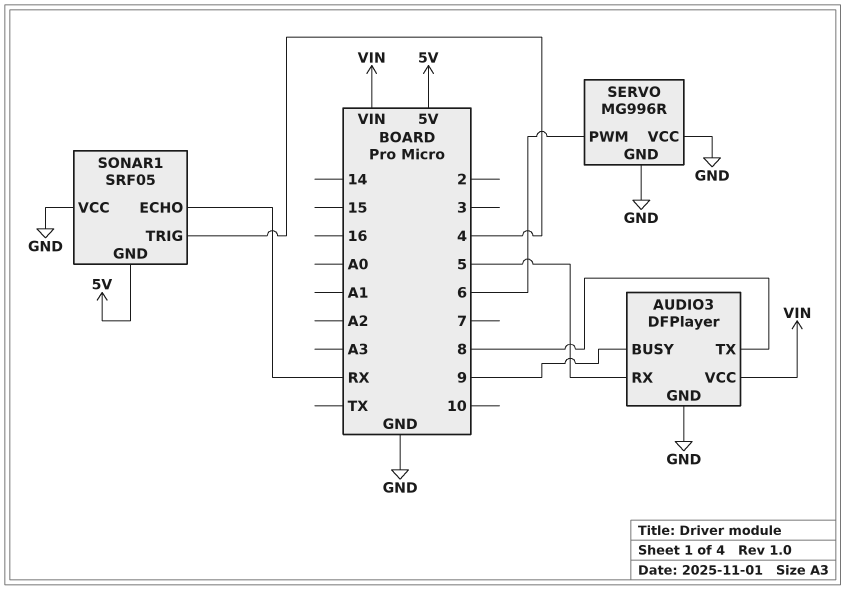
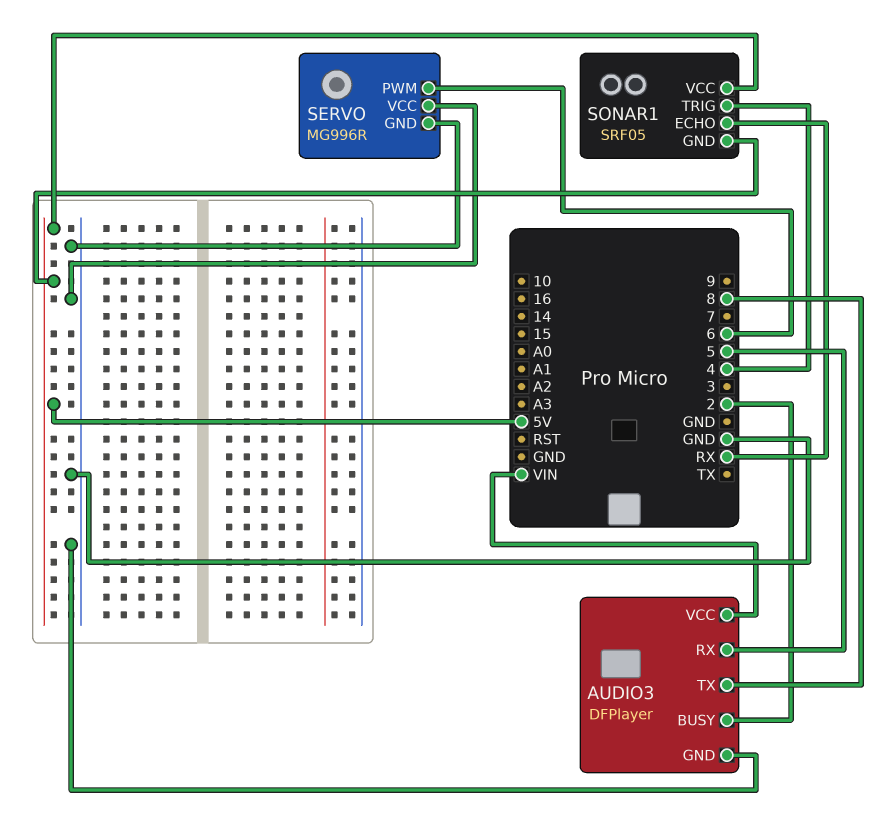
AUDIO3 pin BUSY: 9 -> 2
SONAR1 pin VCC: GND -> 5V

